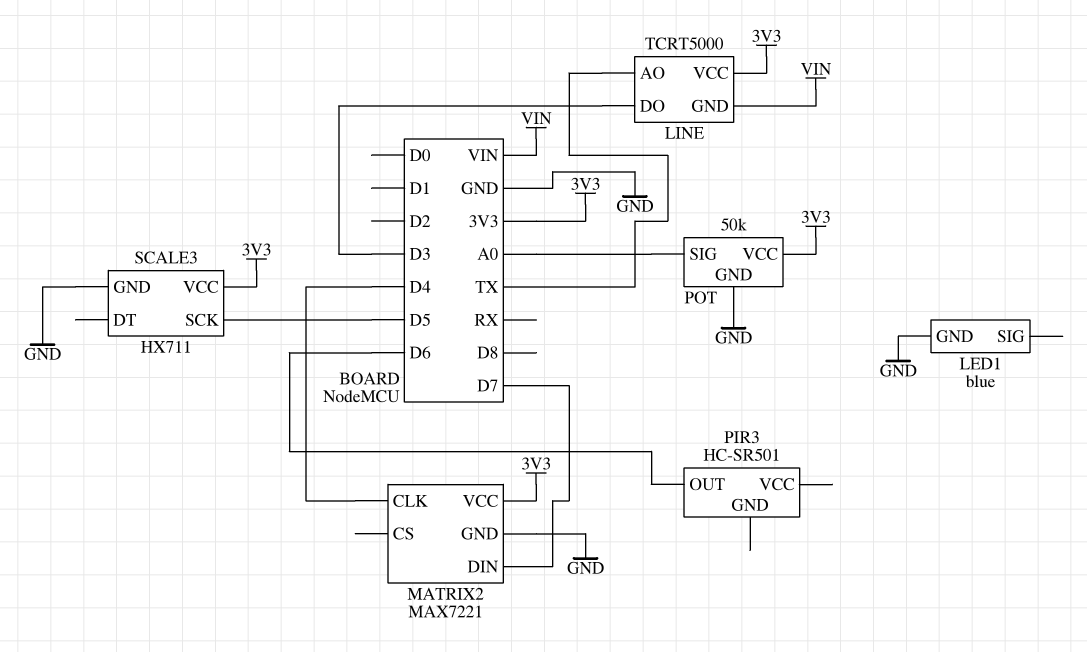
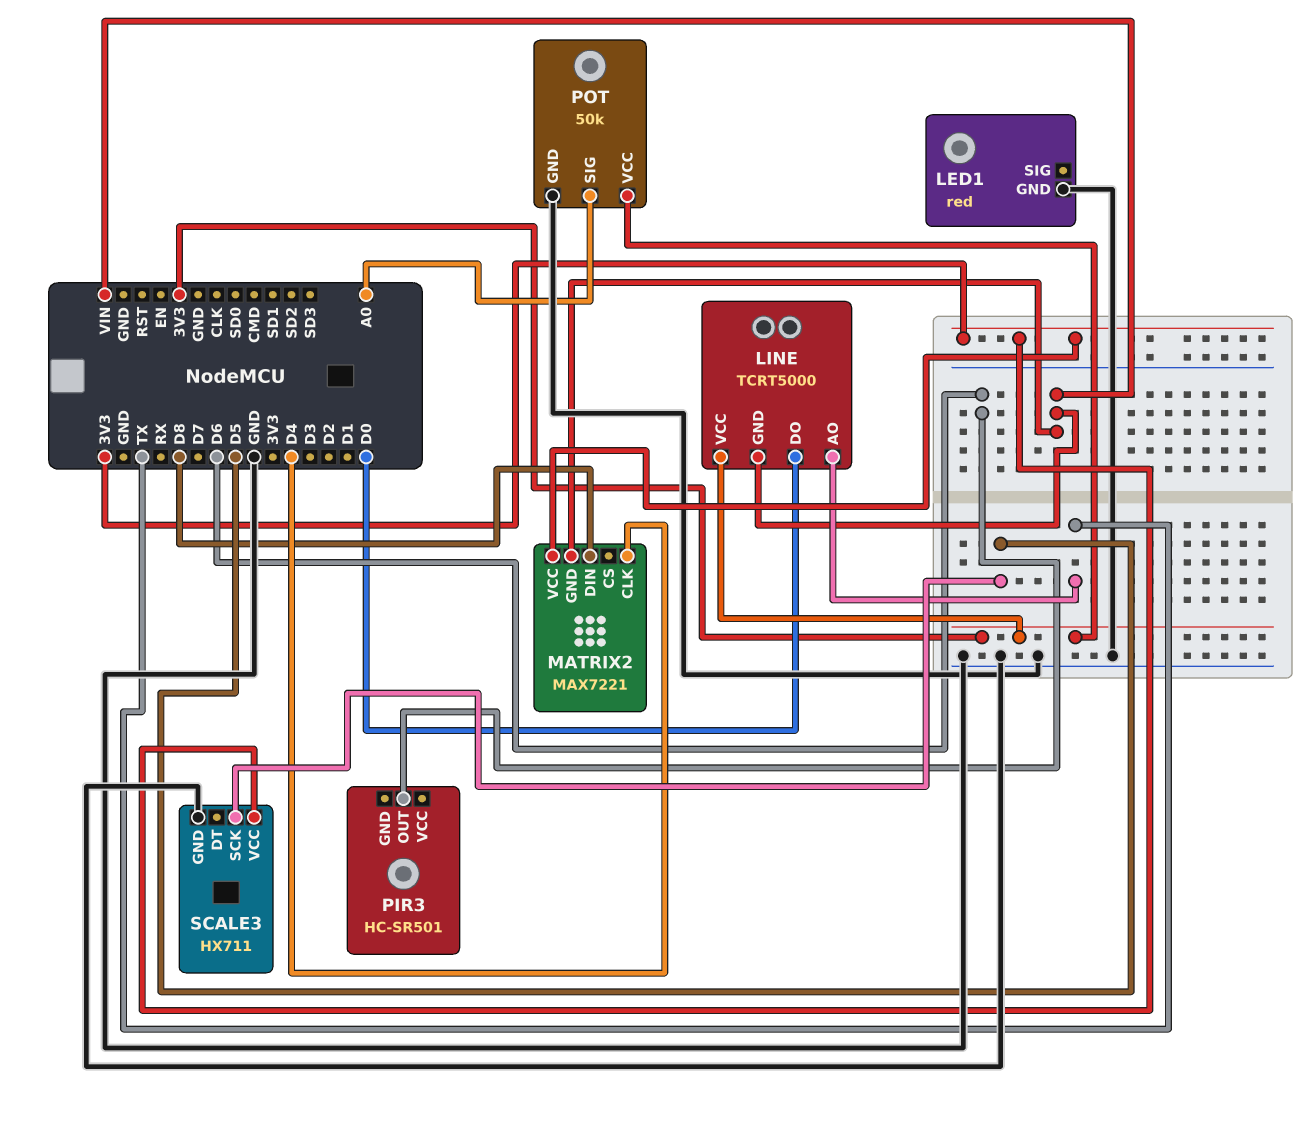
LED1: blue -> red
LINE pin DO: D3 -> D0
MATRIX2 pin DIN: D7 -> D8
MATRIX2 pin GND: GND -> VIN

